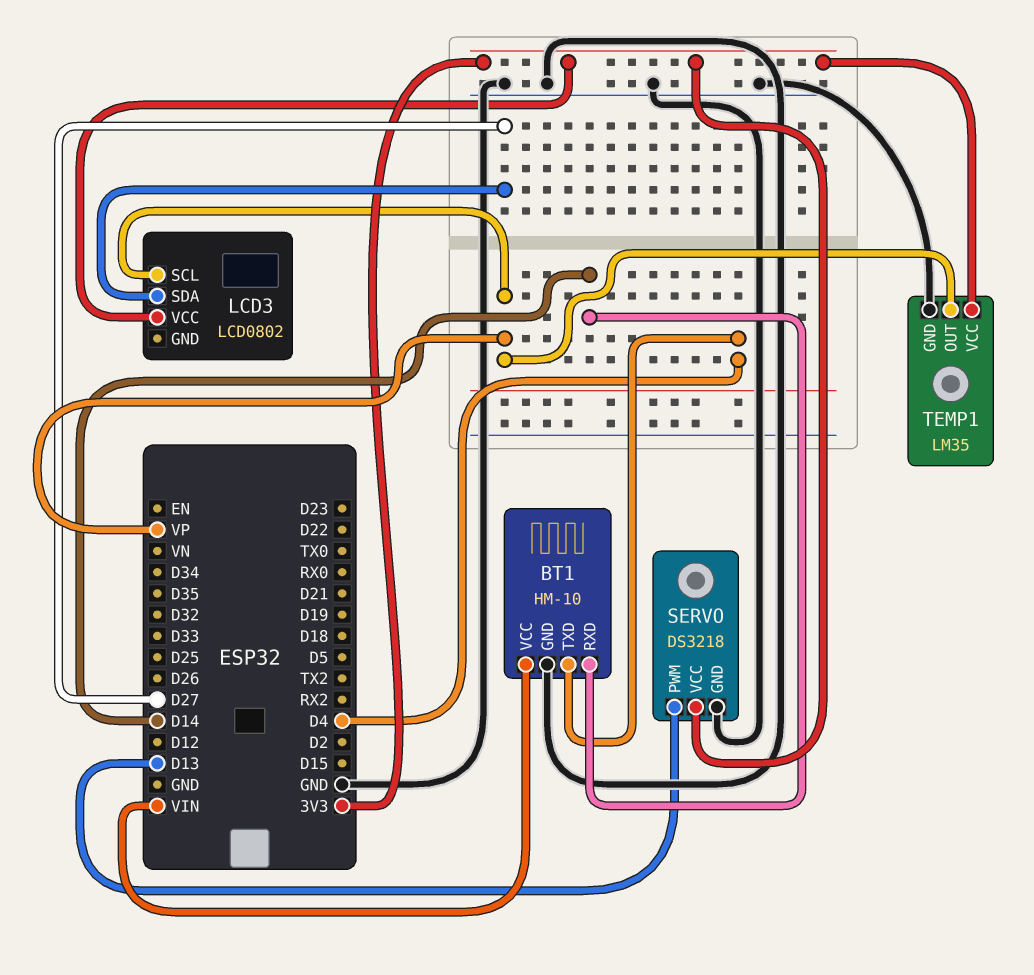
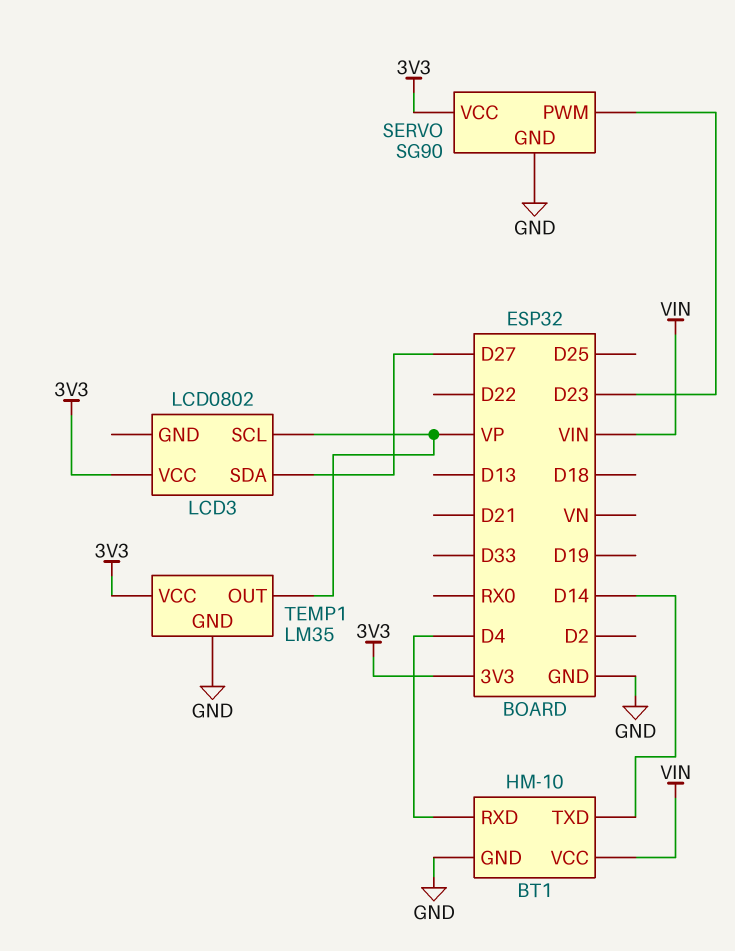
BT1 pin RXD: D14 -> D4
BT1 pin TXD: D4 -> D14
SERVO: DS3218 -> SG90
SERVO pin PWM: D13 -> D23

